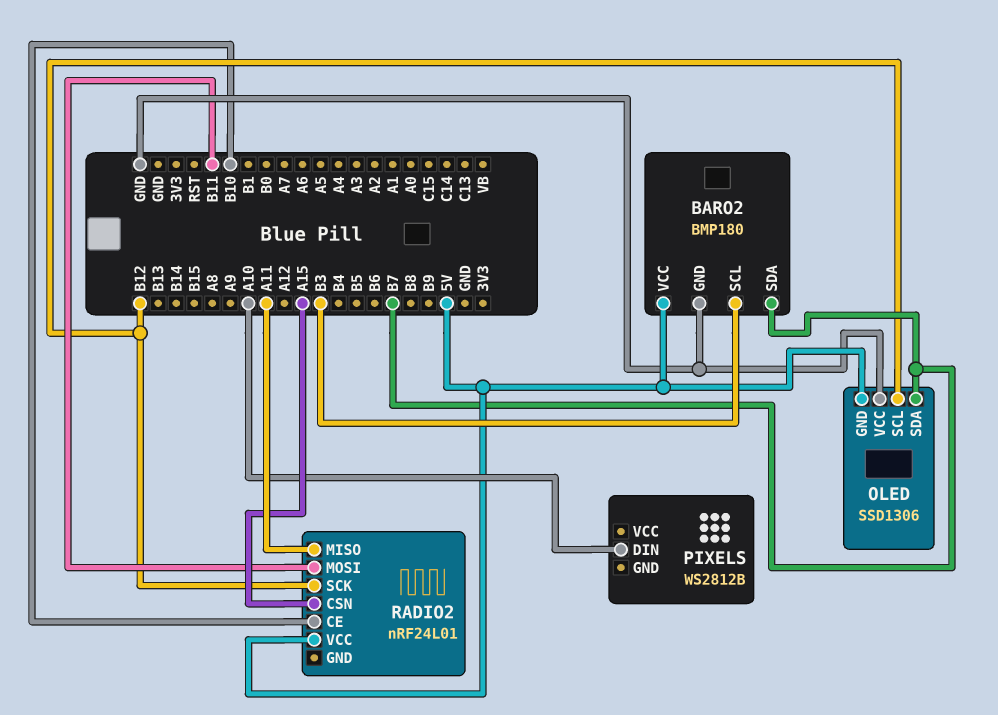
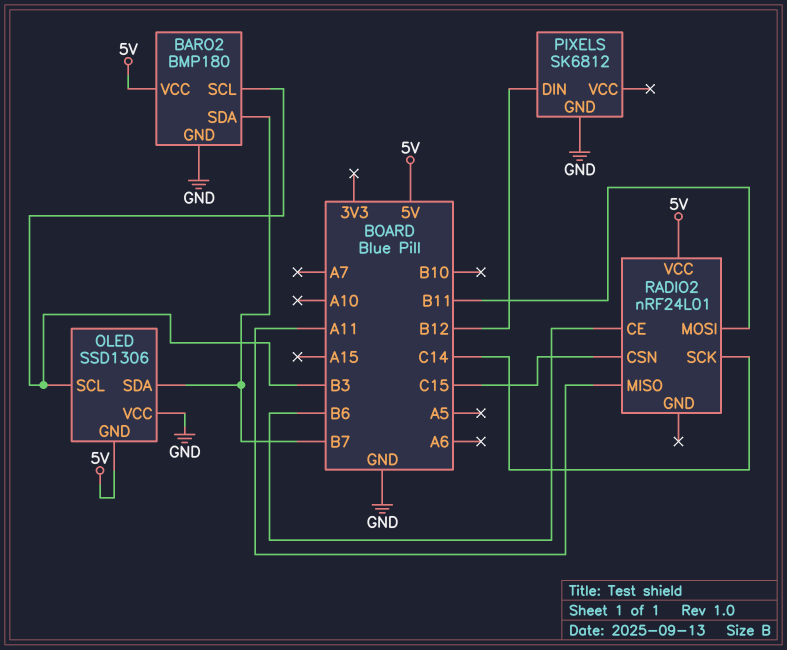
OLED pin SCL: B12 -> B3
PIXELS: WS2812B -> SK6812
PIXELS pin DIN: A10 -> B12
PIXELS pin GND: none -> GND
RADIO2 pin CE: B10 -> B6
RADIO2 pin CSN: A15 -> C15
RADIO2 pin SCK: B12 -> C14

